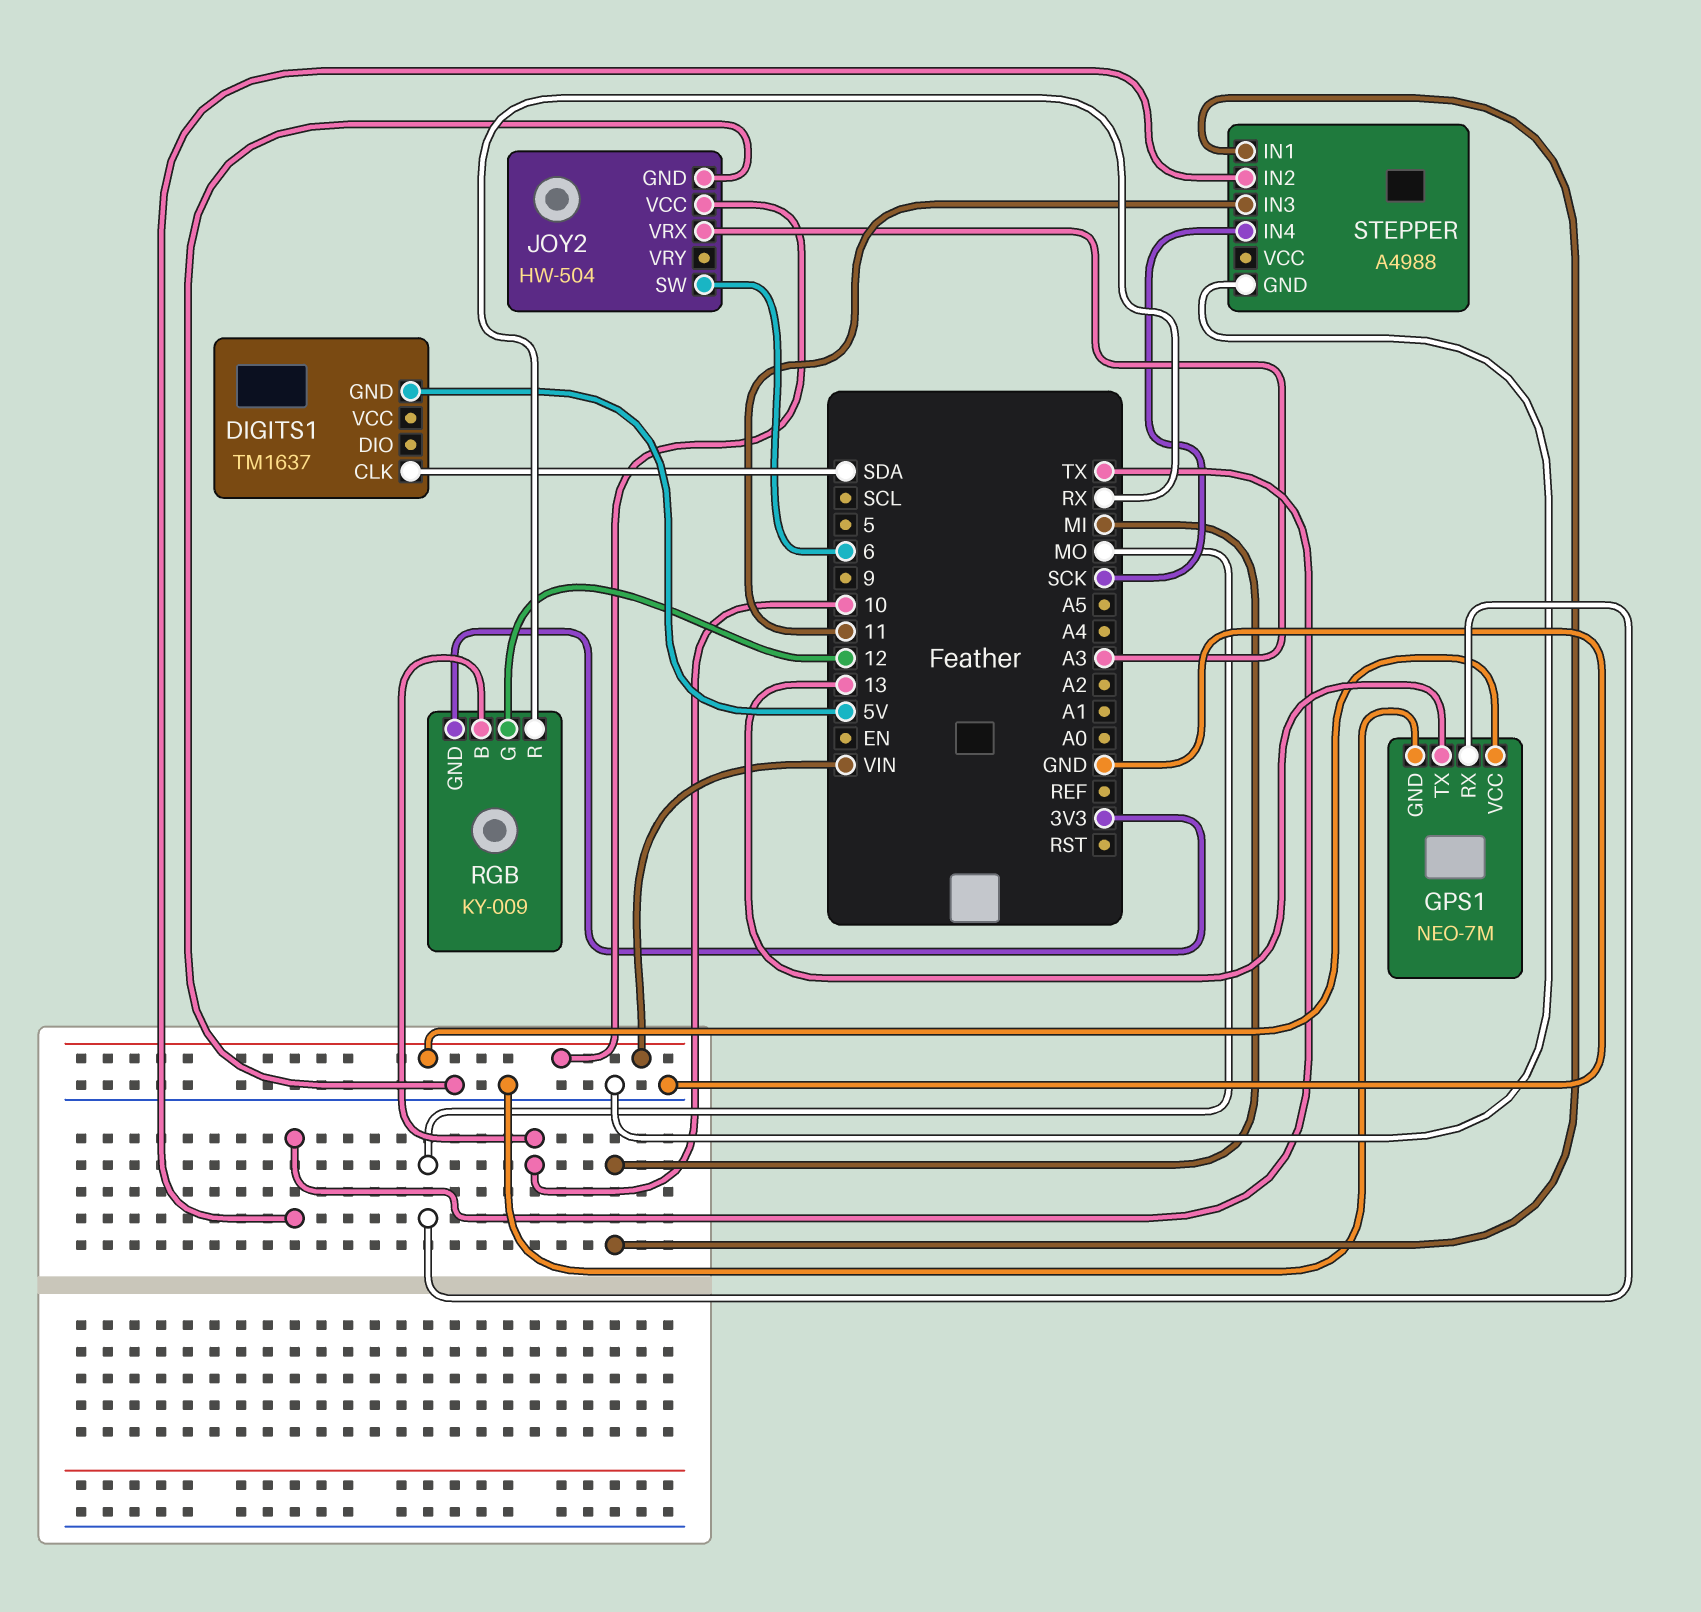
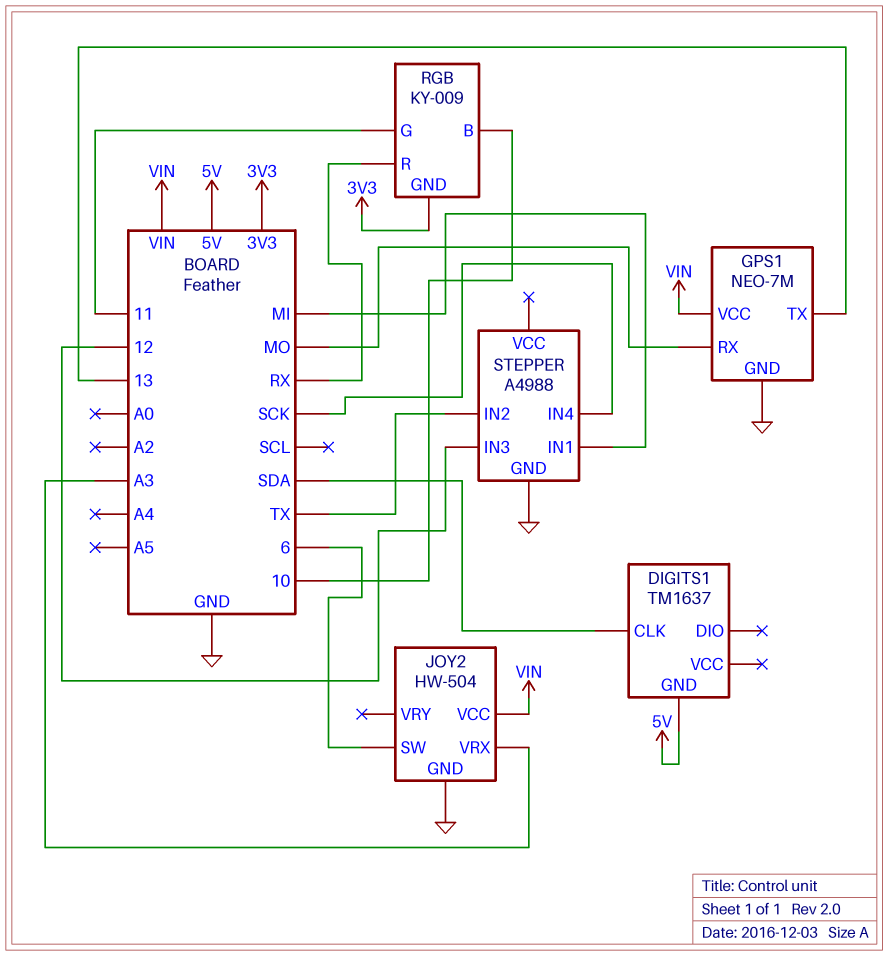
RGB pin G: 12 -> 11
STEPPER pin IN3: 11 -> 12

